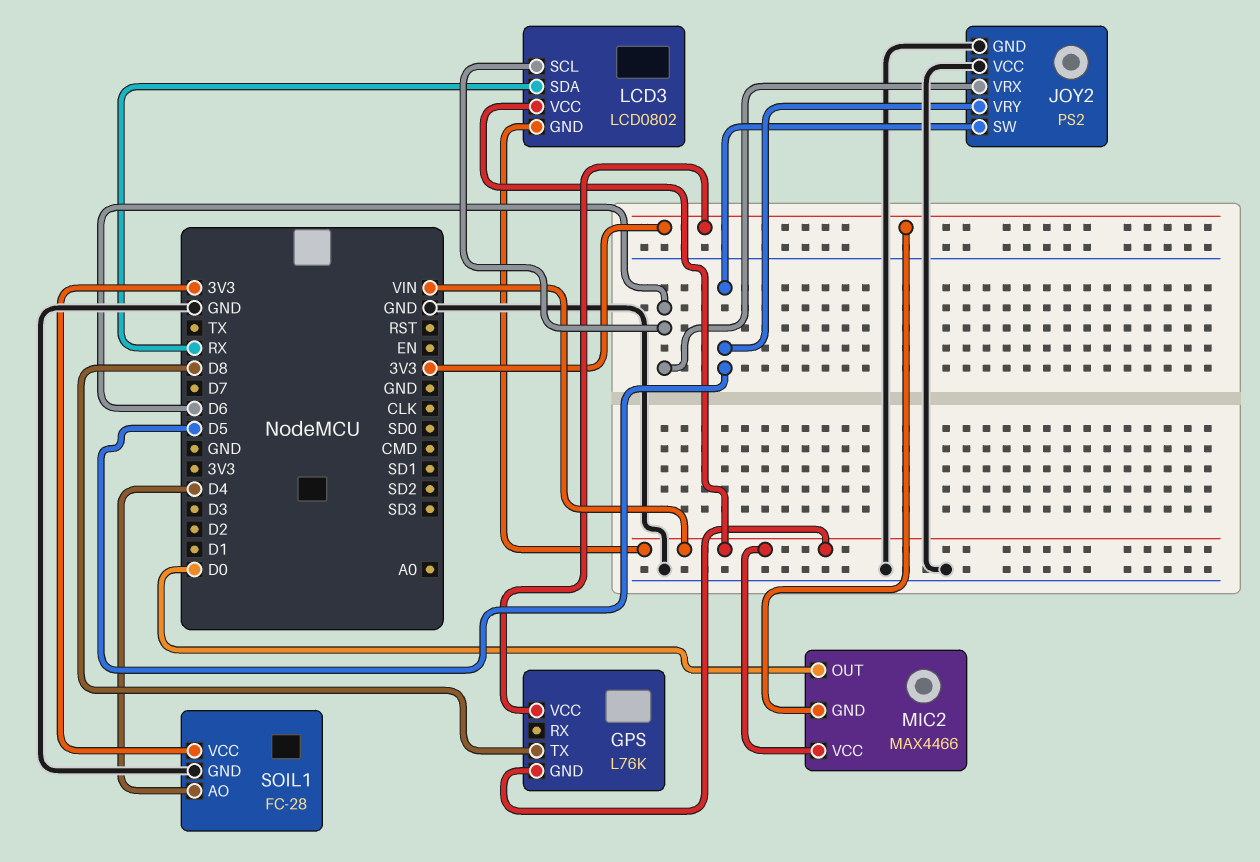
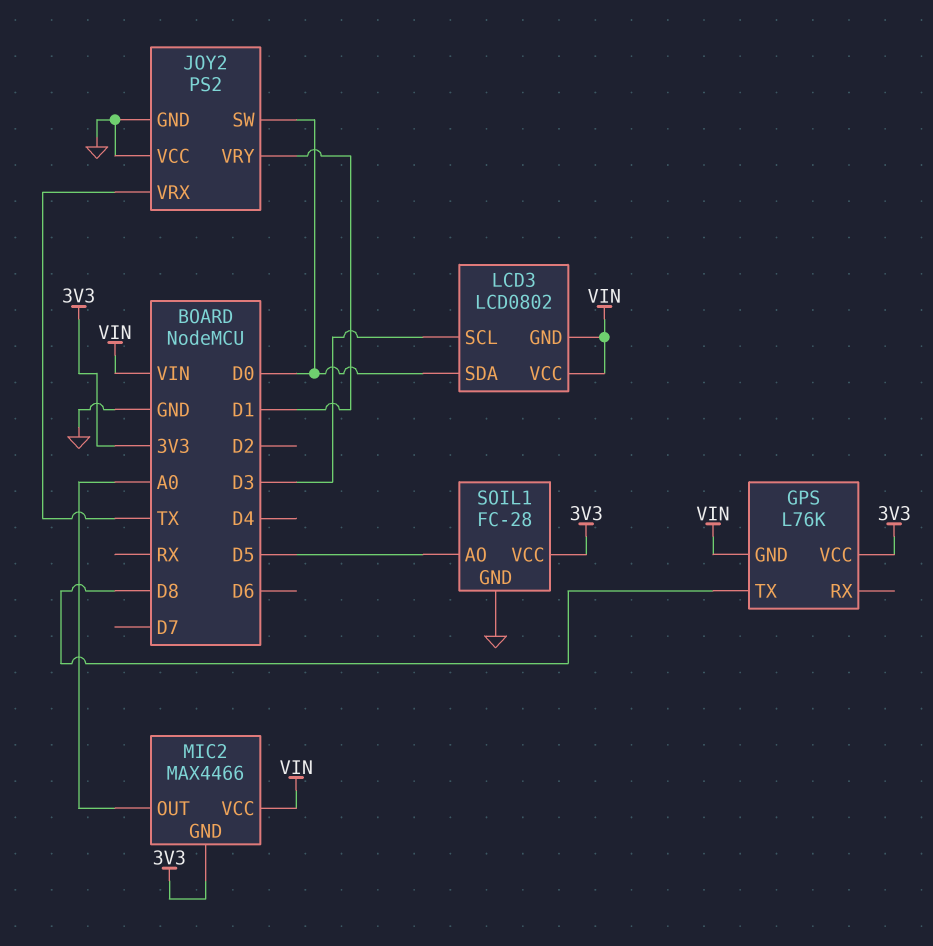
JOY2 pin SW: D5 -> D0
JOY2 pin VRX: D6 -> TX
JOY2 pin VRY: D5 -> D1
LCD3 pin SCL: D6 -> D3
LCD3 pin SDA: RX -> D0
MIC2 pin OUT: D0 -> A0
SOIL1 pin AO: D4 -> D5

